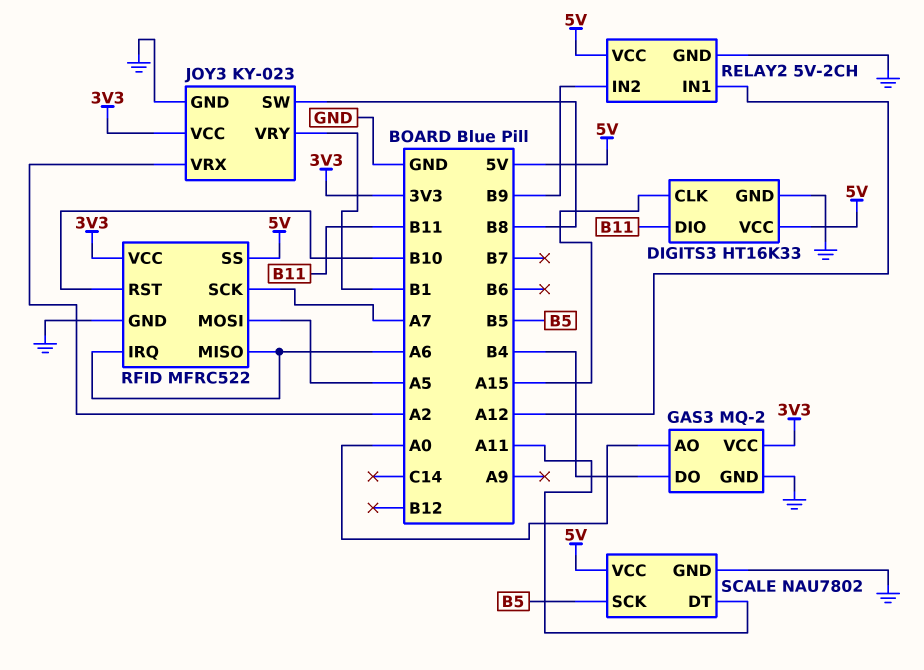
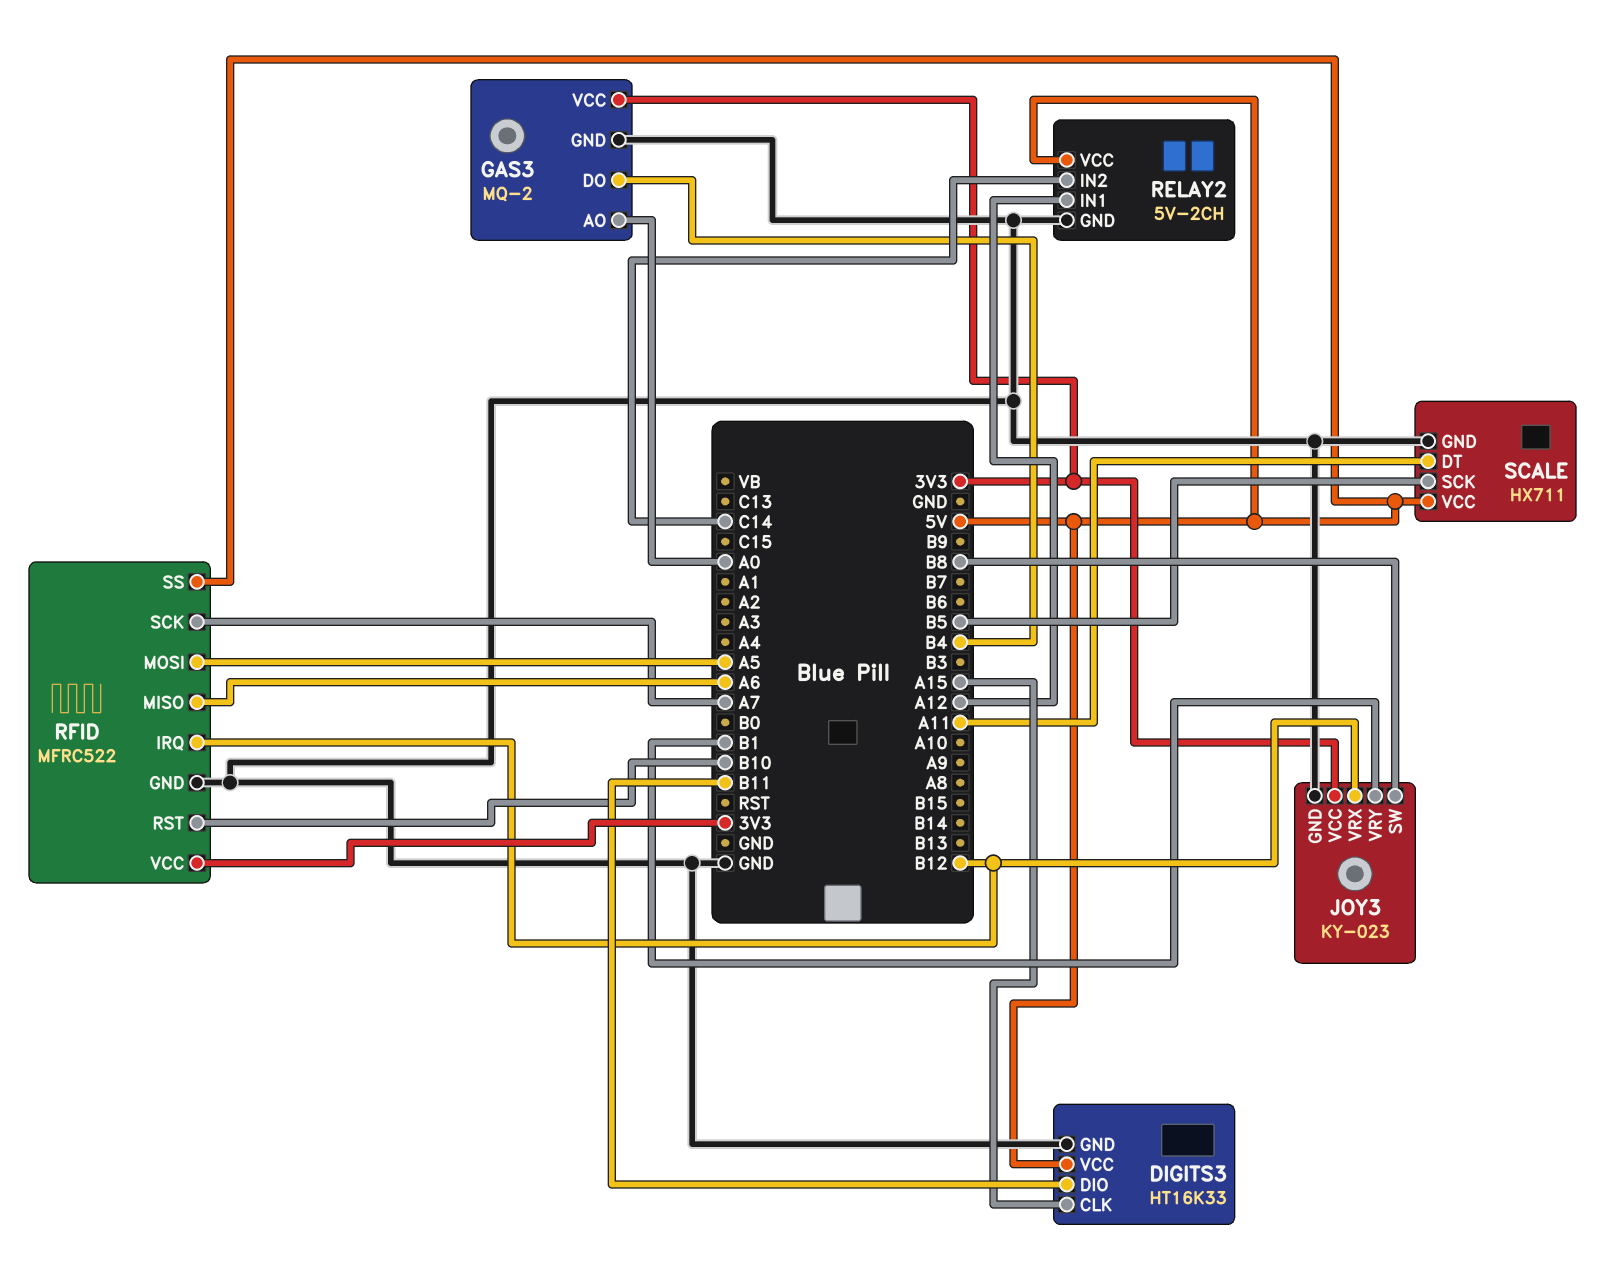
JOY3 pin VRX: A2 -> B12
RELAY2 pin IN2: B9 -> C14
RFID pin IRQ: A6 -> B12
SCALE: NAU7802 -> HX711

